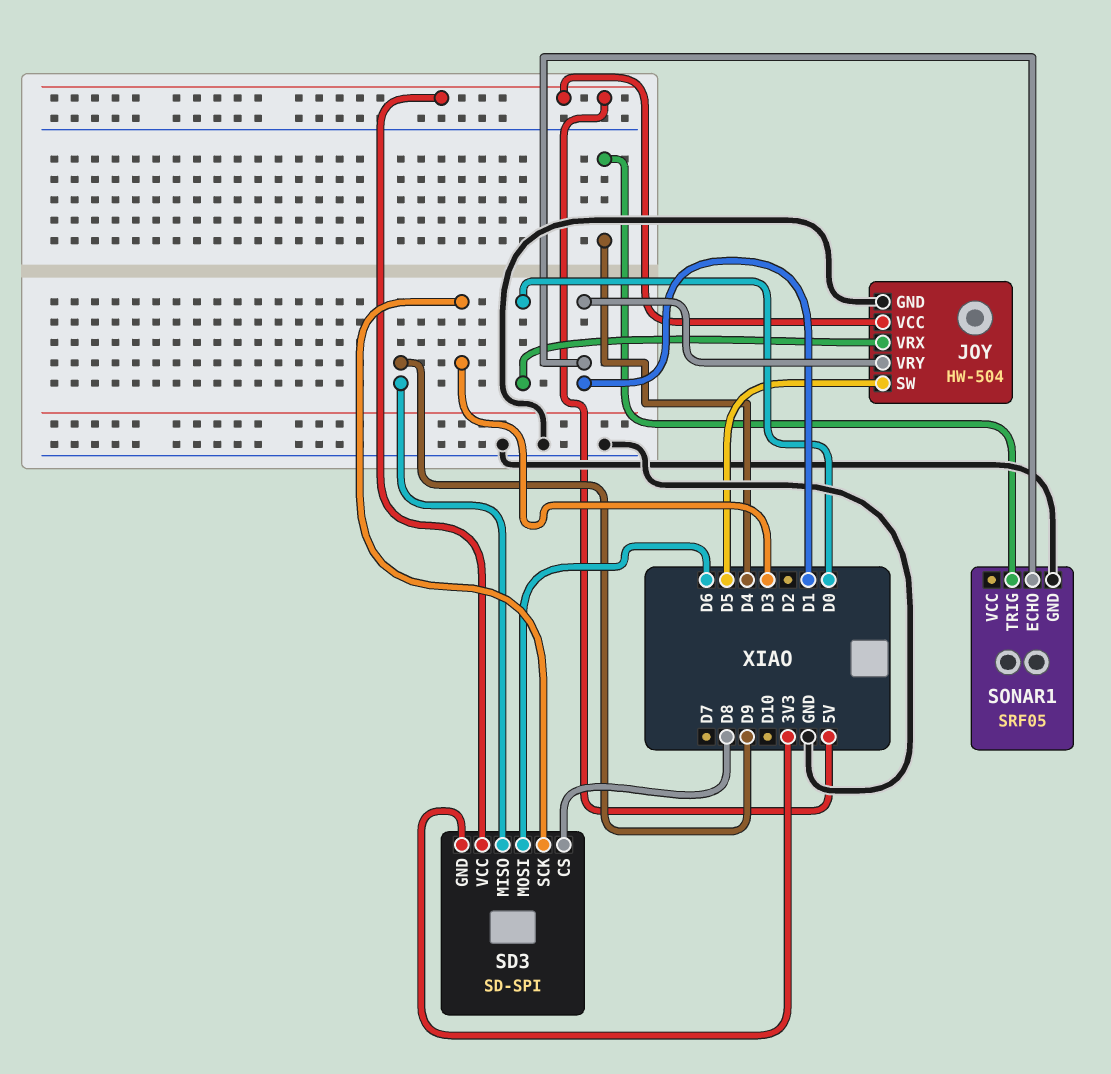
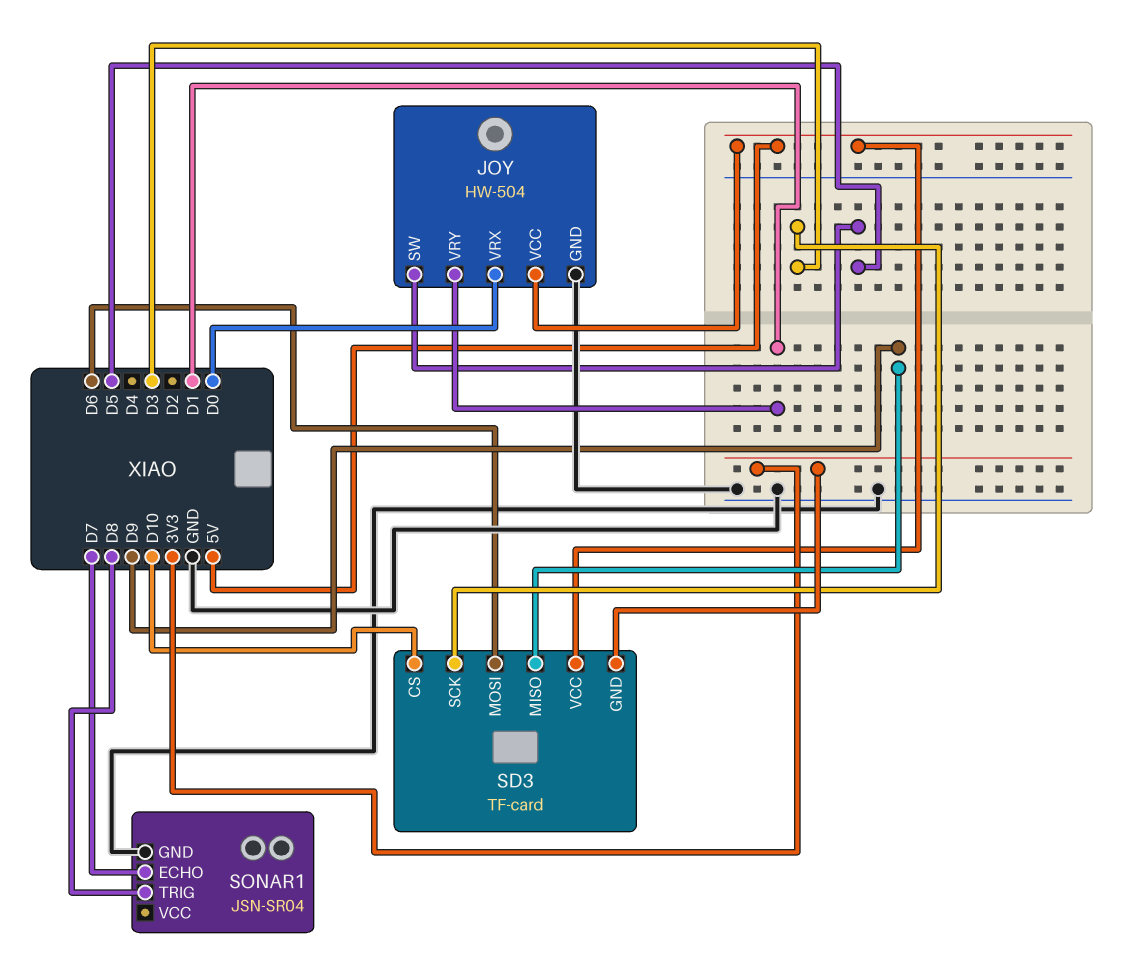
SD3: SD-SPI -> TF-card
SD3 pin CS: D8 -> D10
SONAR1: SRF05 -> JSN-SR04
SONAR1 pin ECHO: D1 -> D7
SONAR1 pin TRIG: D4 -> D8

